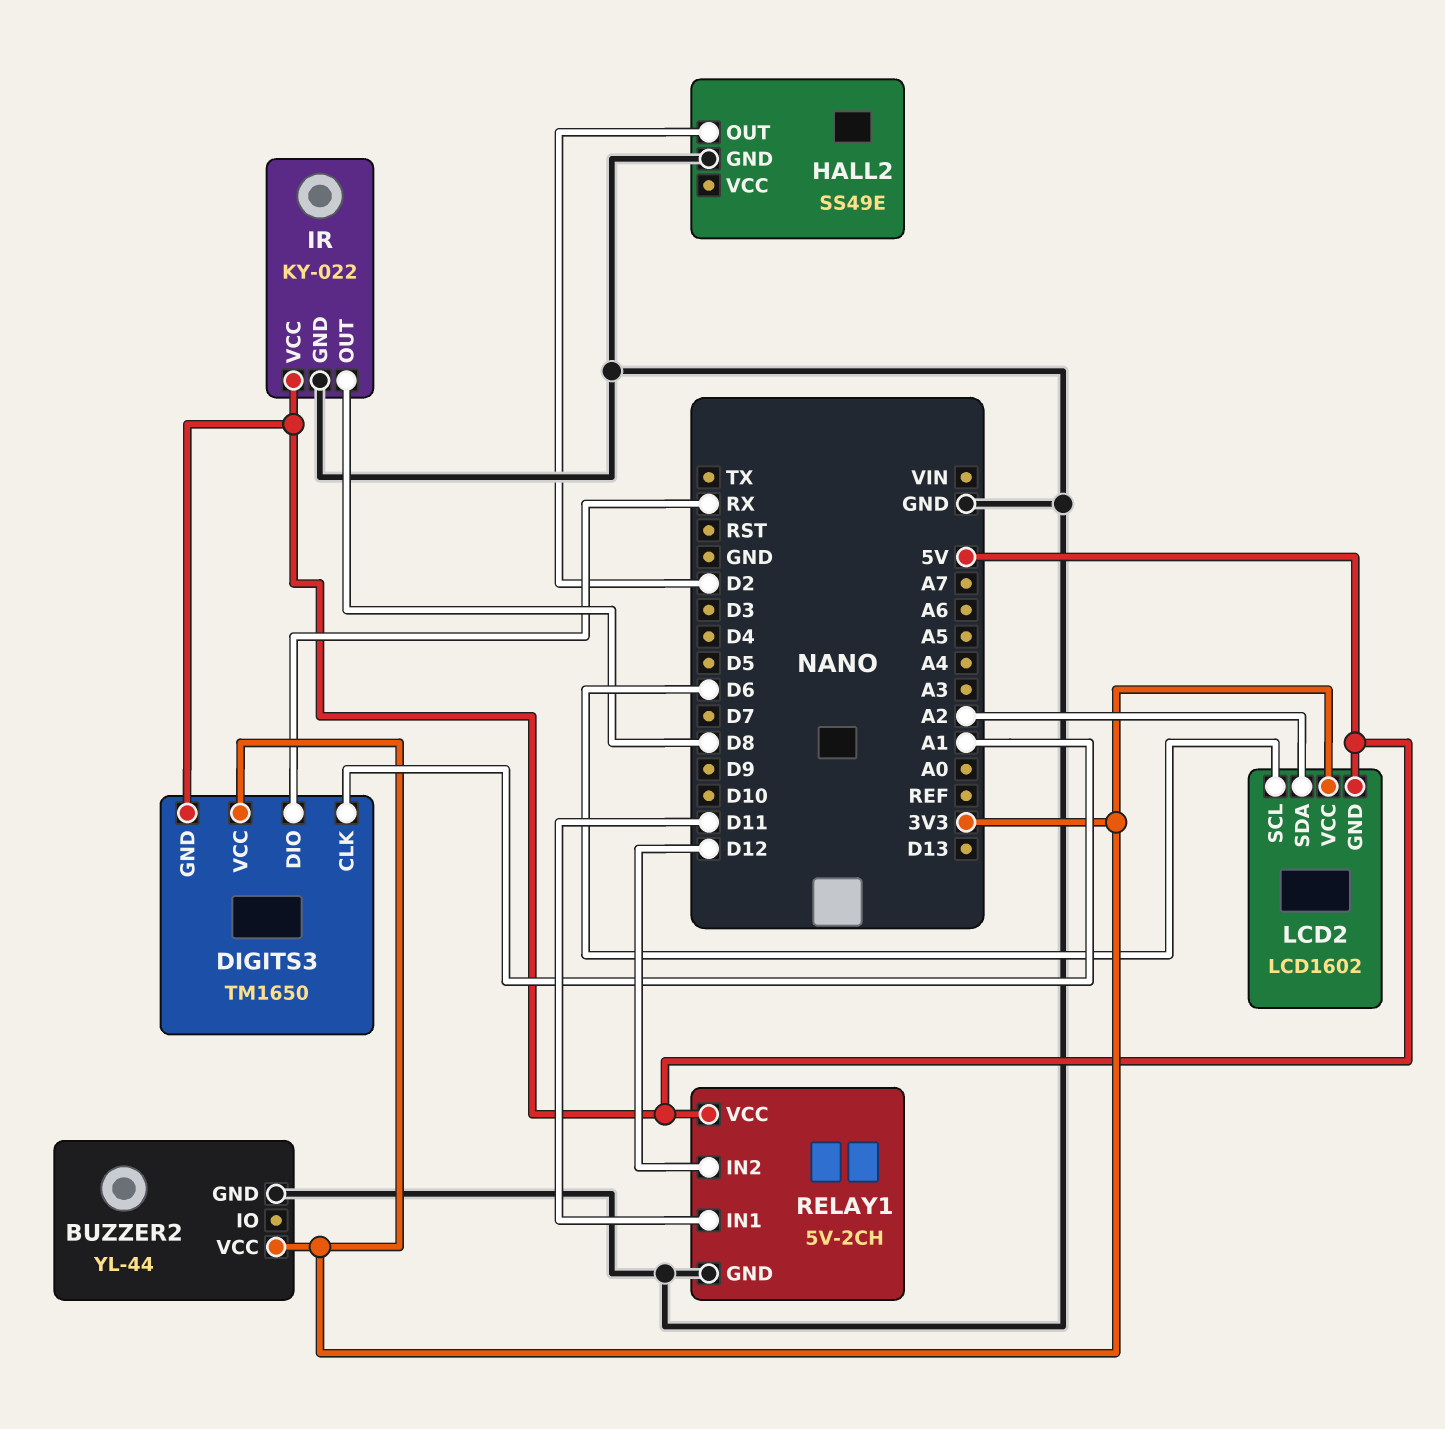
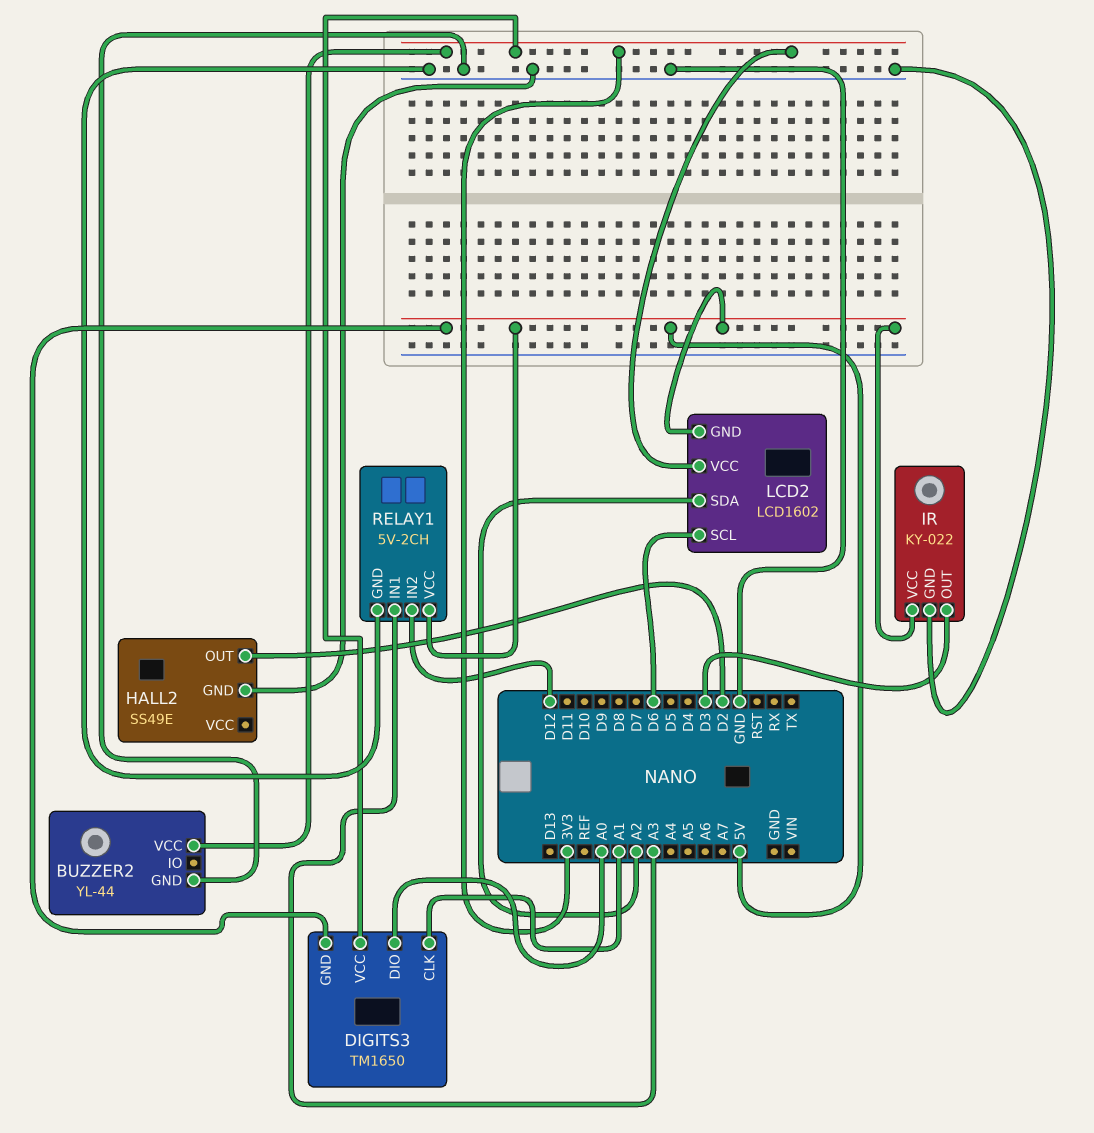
DIGITS3 pin DIO: RX -> A0
IR pin OUT: D8 -> D3
RELAY1 pin IN1: D11 -> A3

